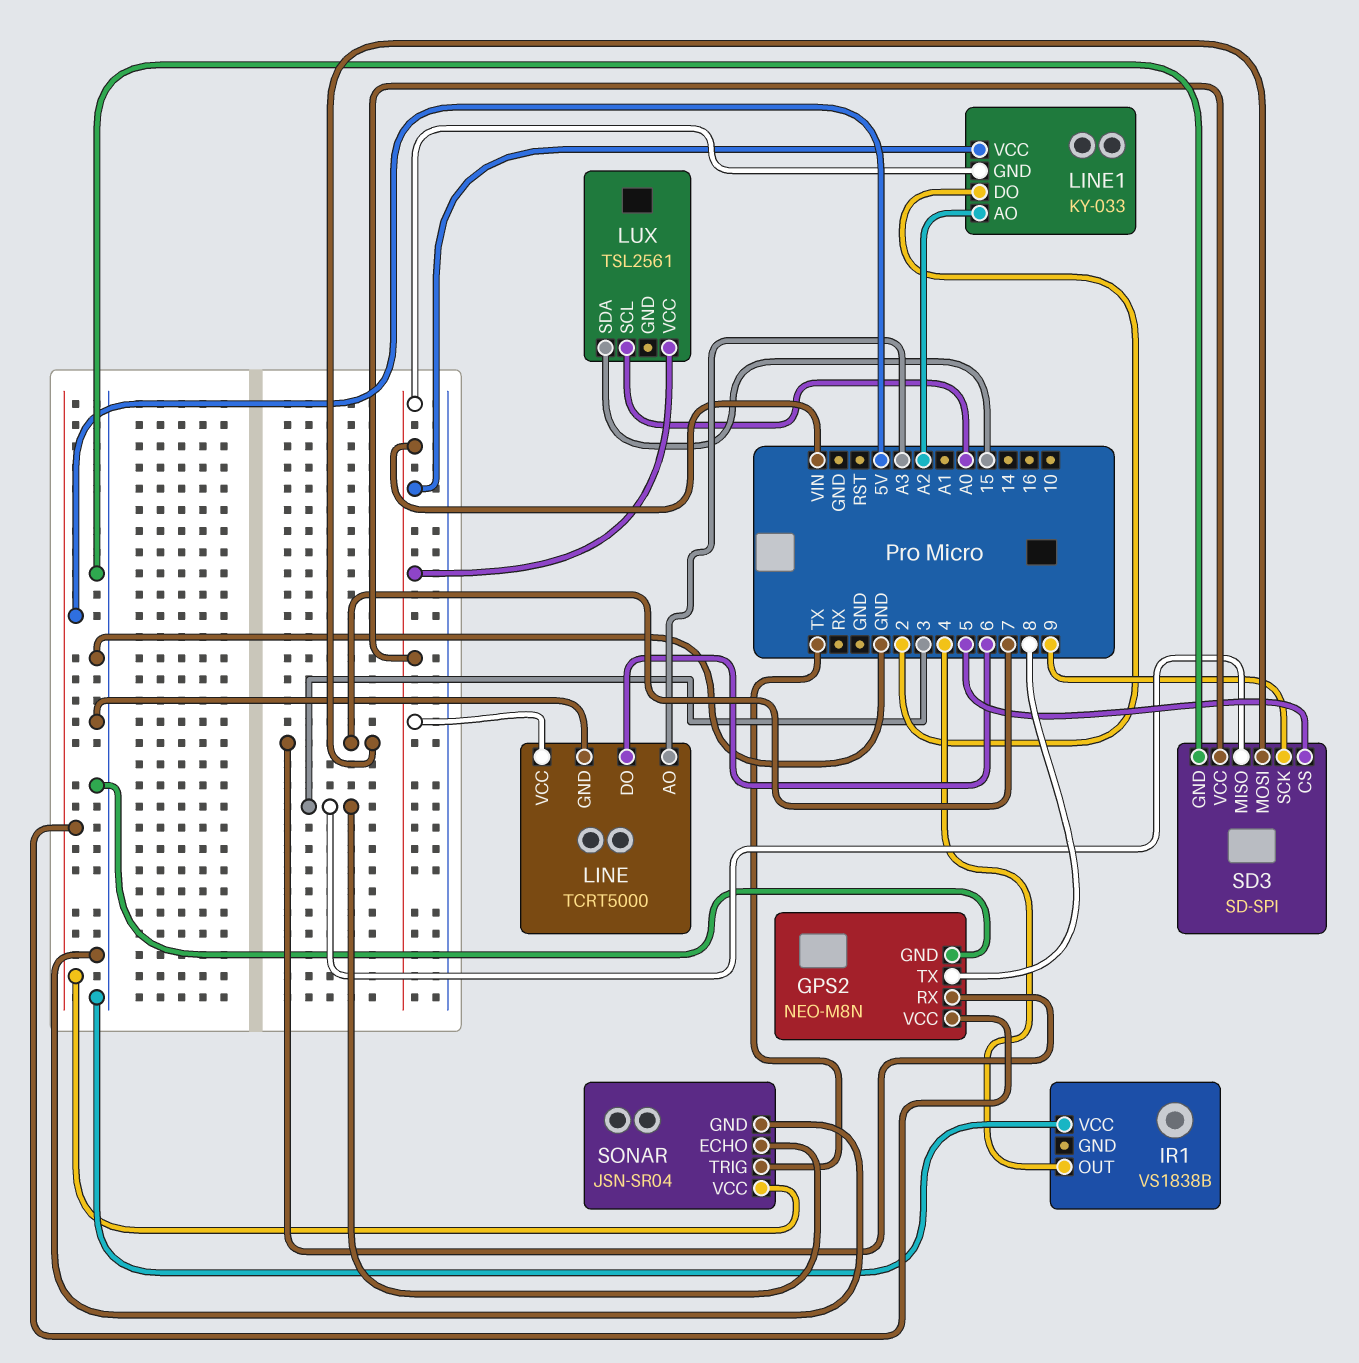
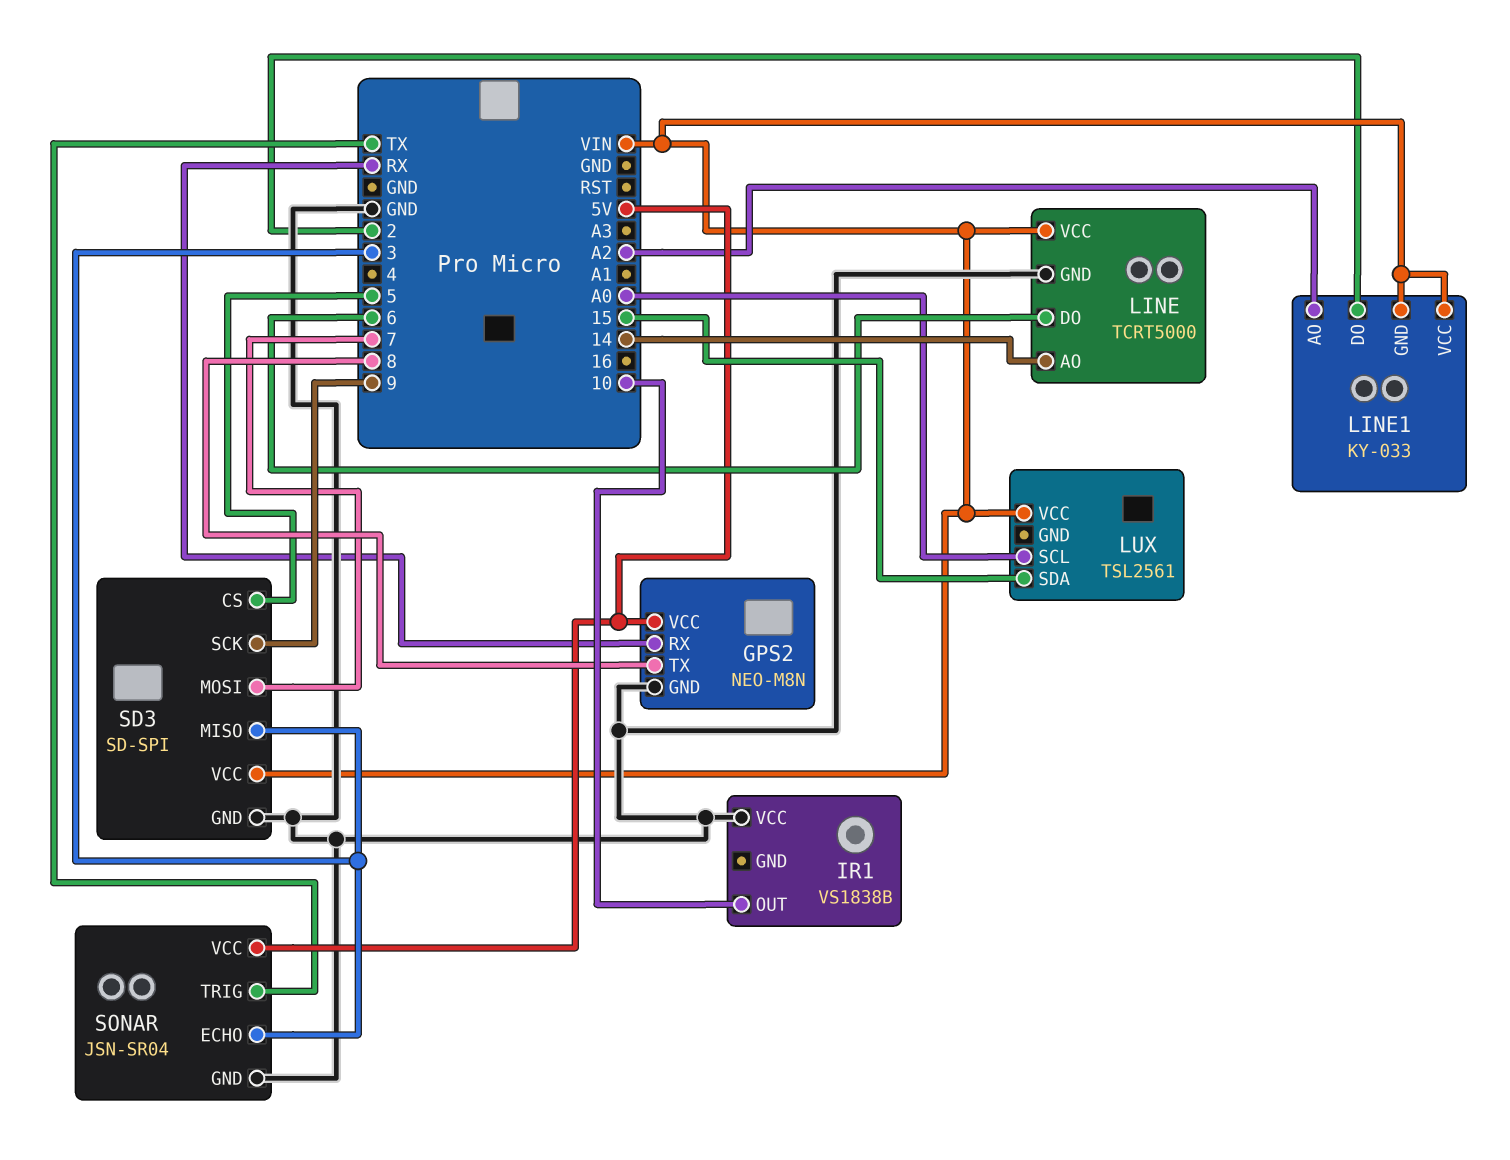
GPS2 pin RX: 7 -> RX
IR1 pin OUT: 4 -> 10
LINE pin AO: A3 -> 14

